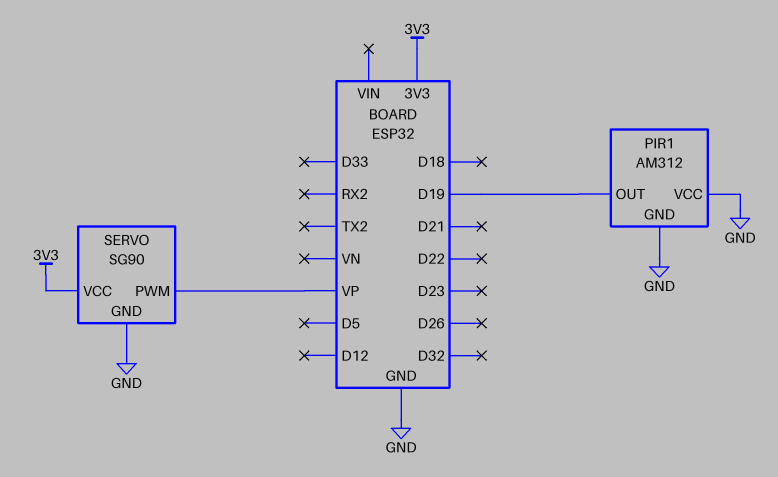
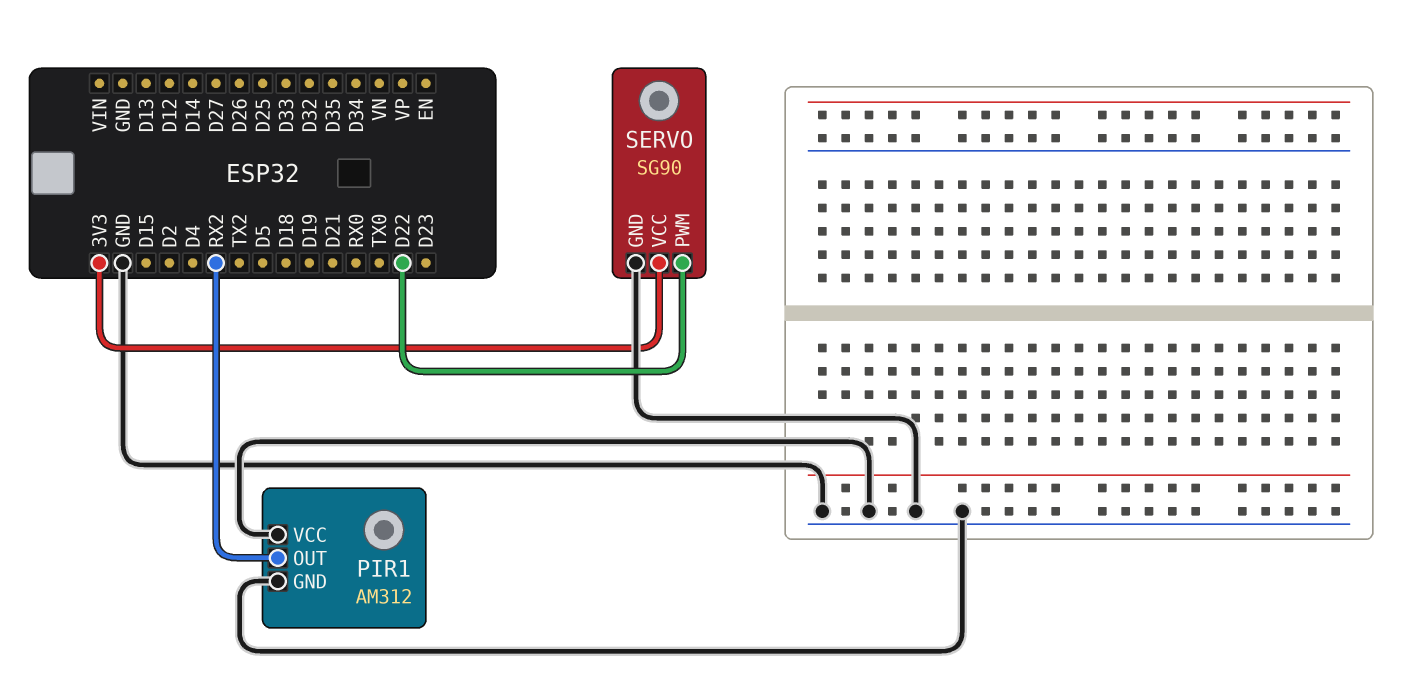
PIR1 pin OUT: D19 -> RX2
SERVO pin PWM: VP -> D22

